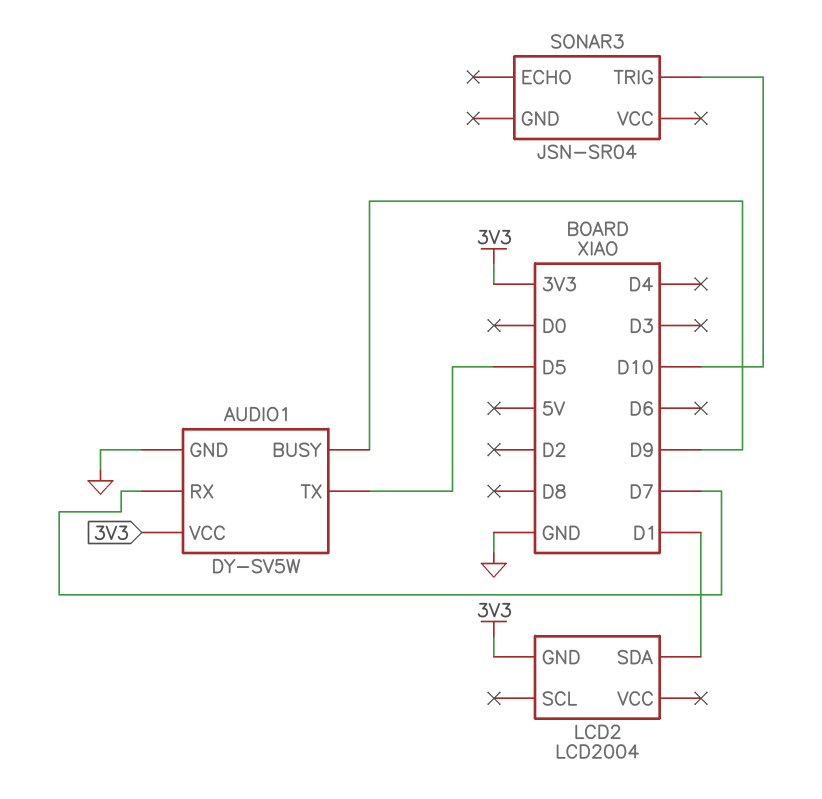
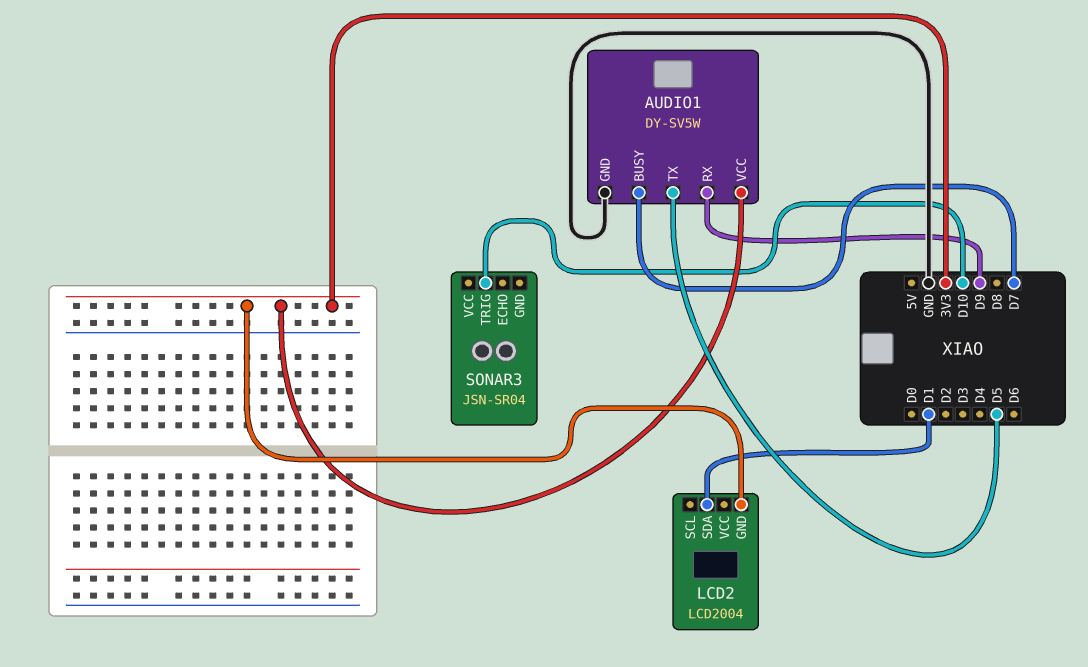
AUDIO1 pin BUSY: D9 -> D7
AUDIO1 pin RX: D7 -> D9

